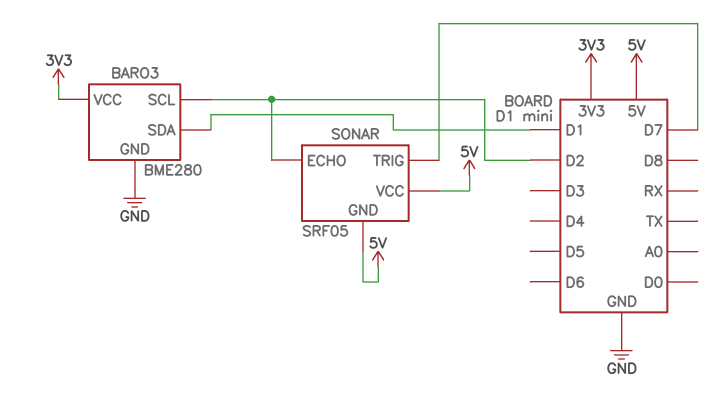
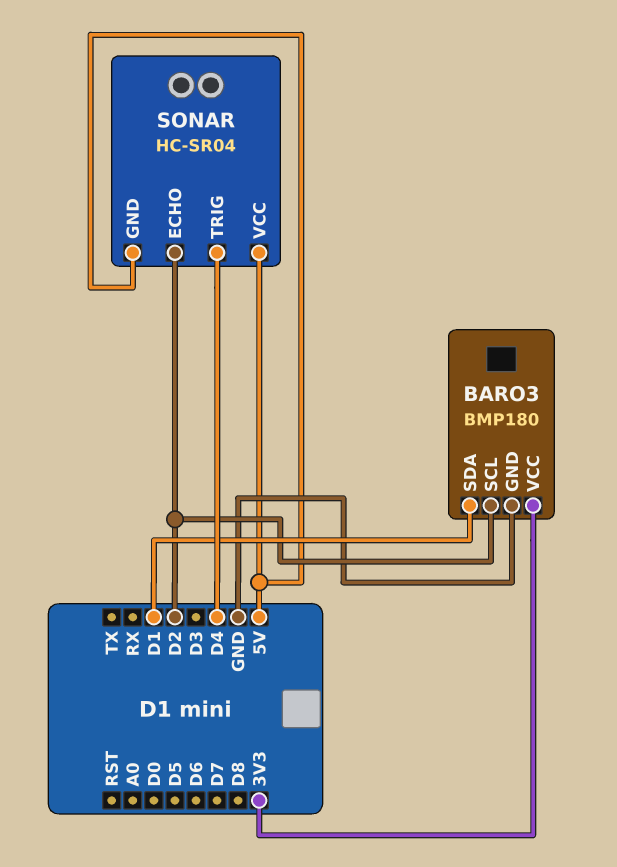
BARO3: BME280 -> BMP180
SONAR: SRF05 -> HC-SR04
SONAR pin TRIG: D7 -> D4

